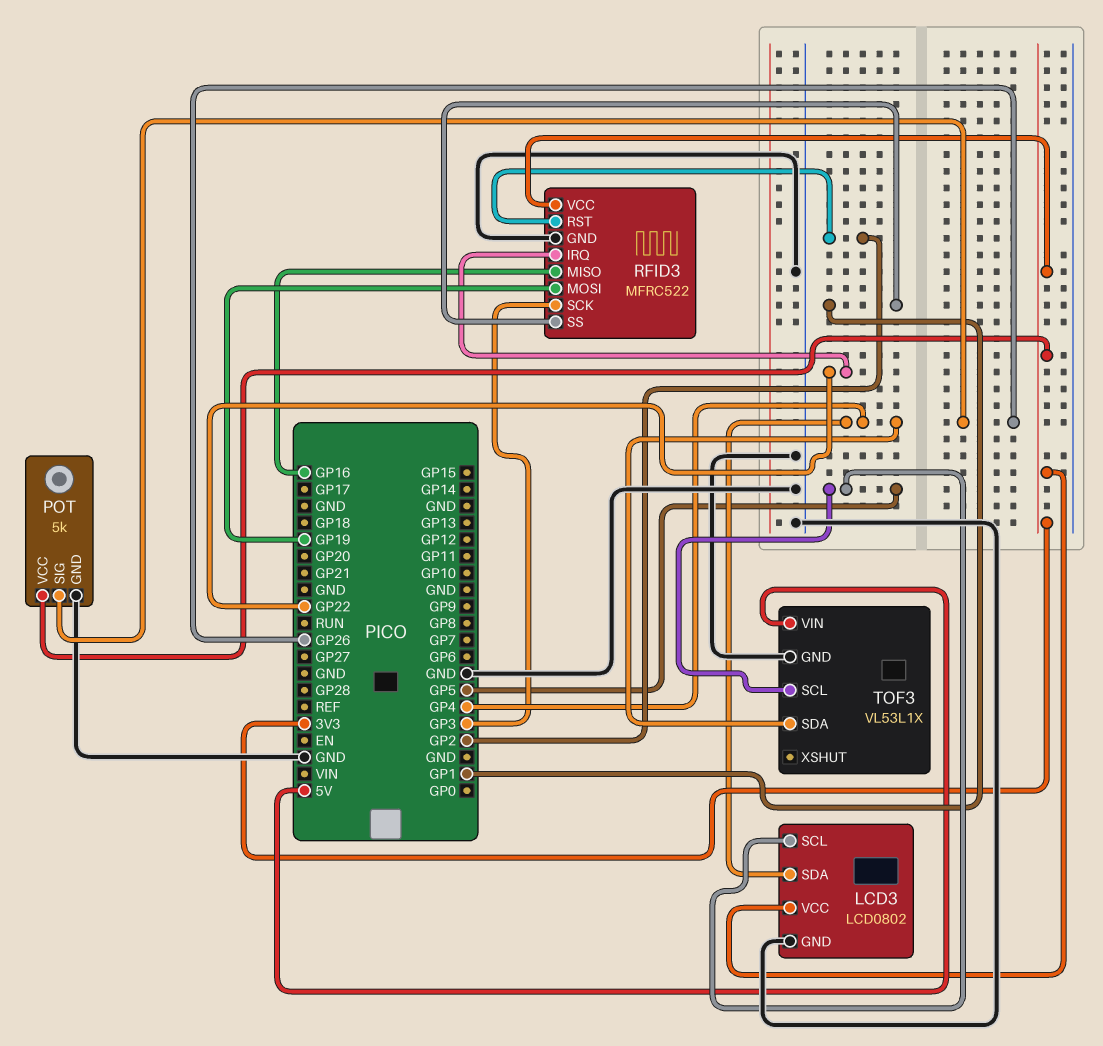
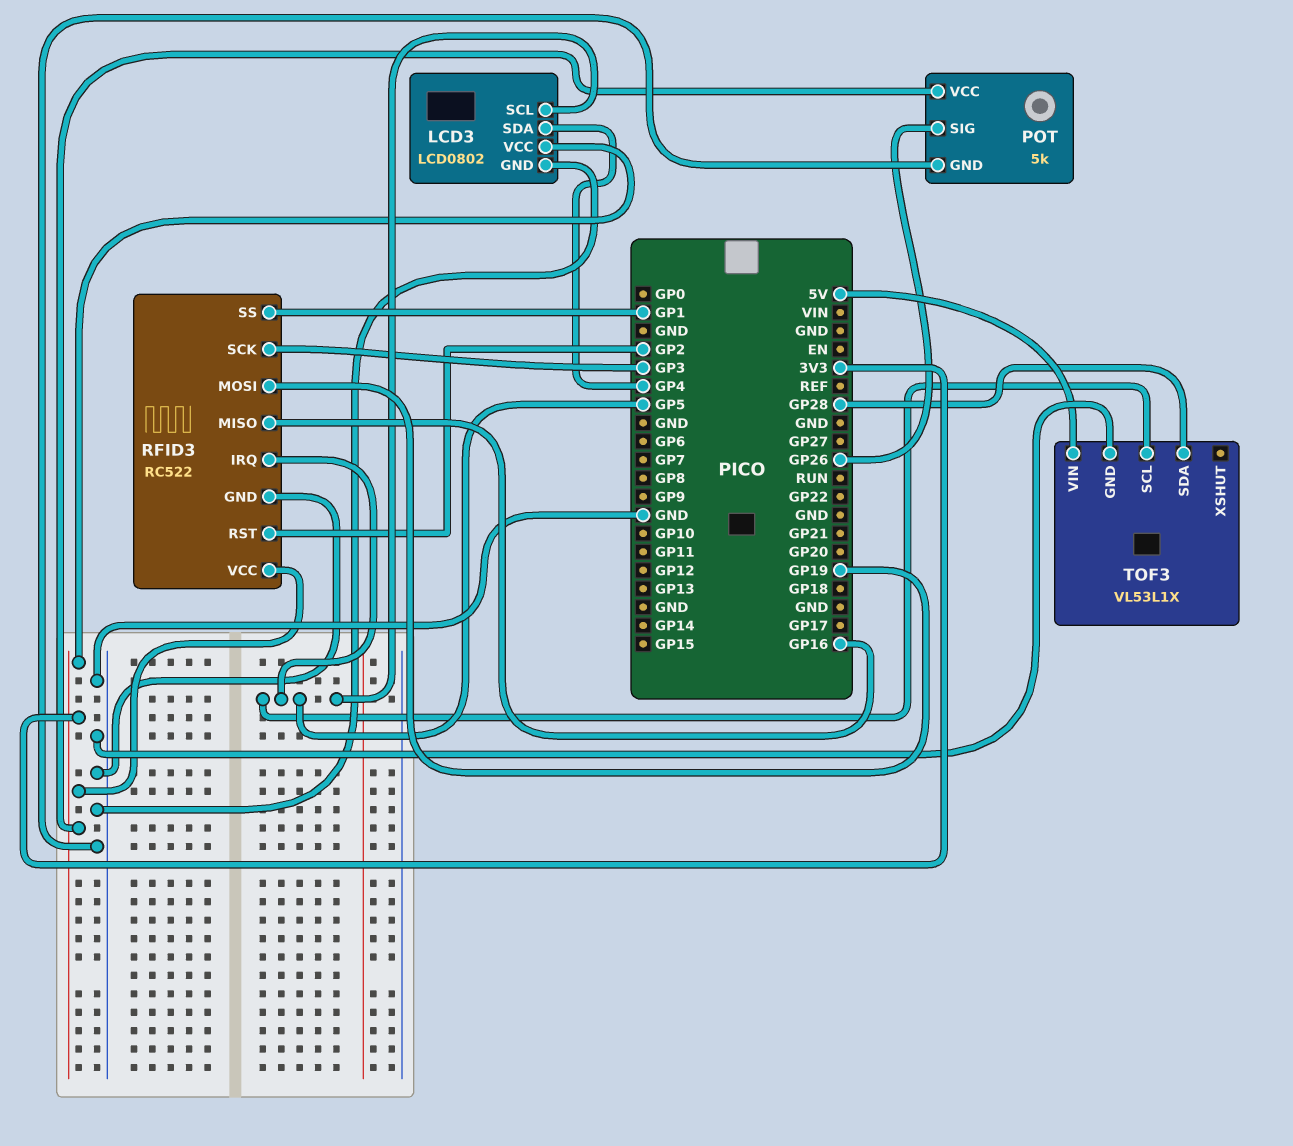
RFID3: MFRC522 -> RC522
RFID3 pin IRQ: GP22 -> GP5
TOF3 pin SDA: GP4 -> GP28

